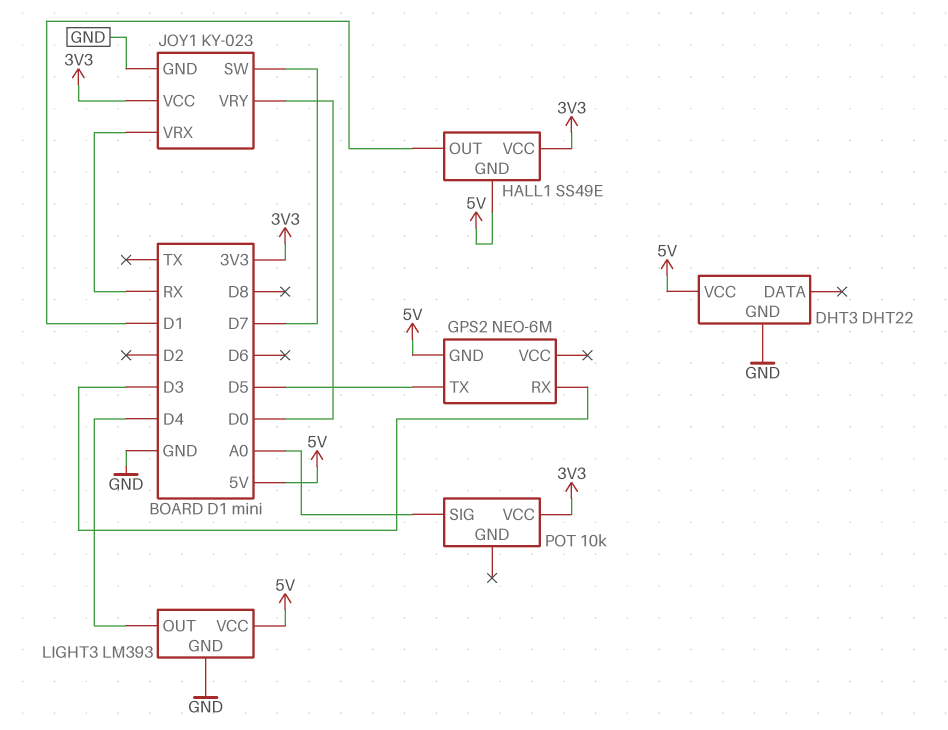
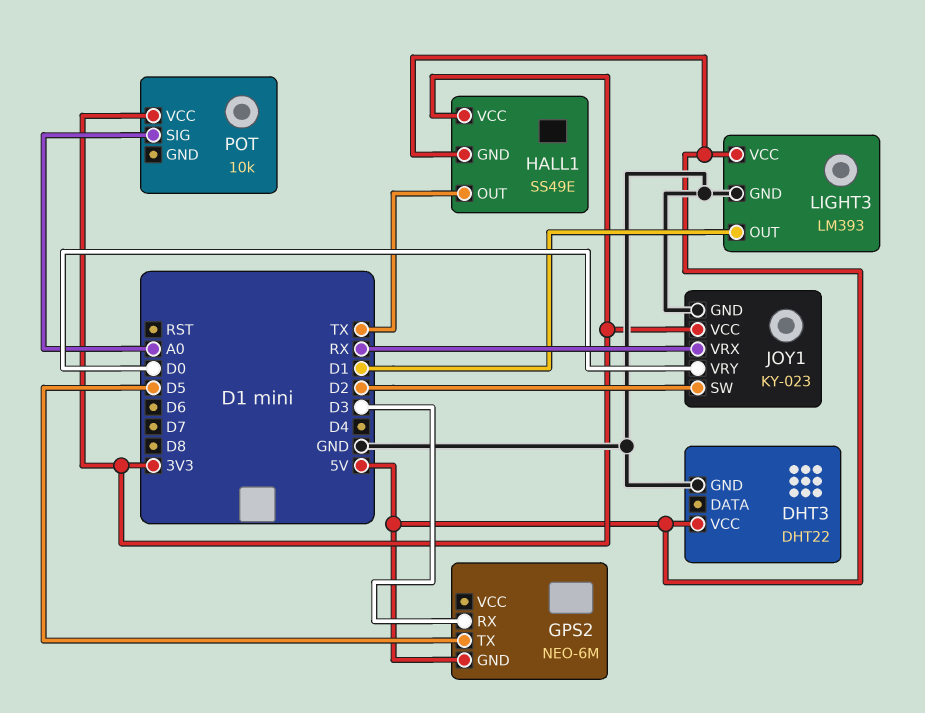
HALL1 pin OUT: D1 -> TX
JOY1 pin SW: D7 -> D2
LIGHT3 pin OUT: D4 -> D1

